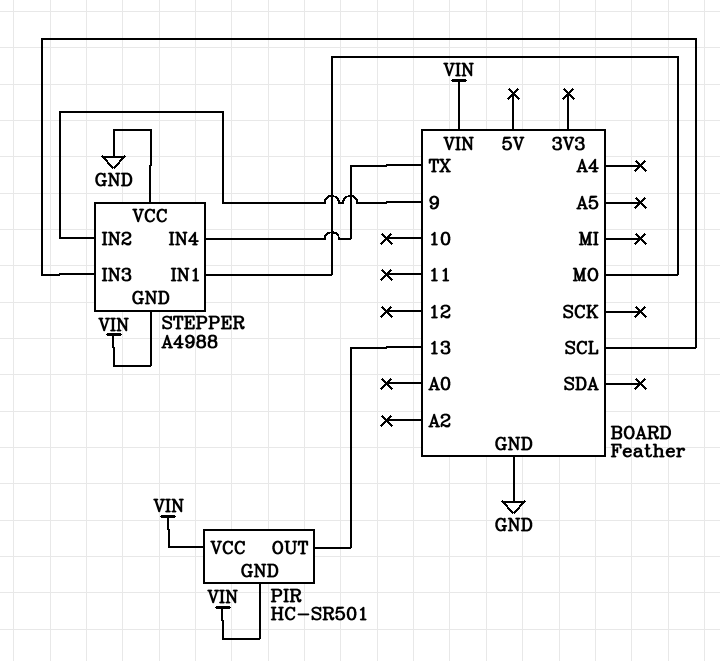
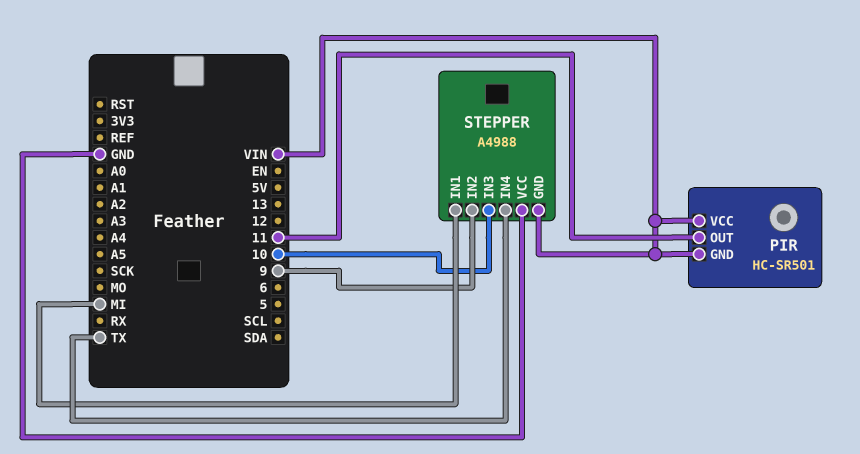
PIR pin OUT: 13 -> 11
STEPPER pin IN1: MO -> MI
STEPPER pin IN3: SCL -> 10

